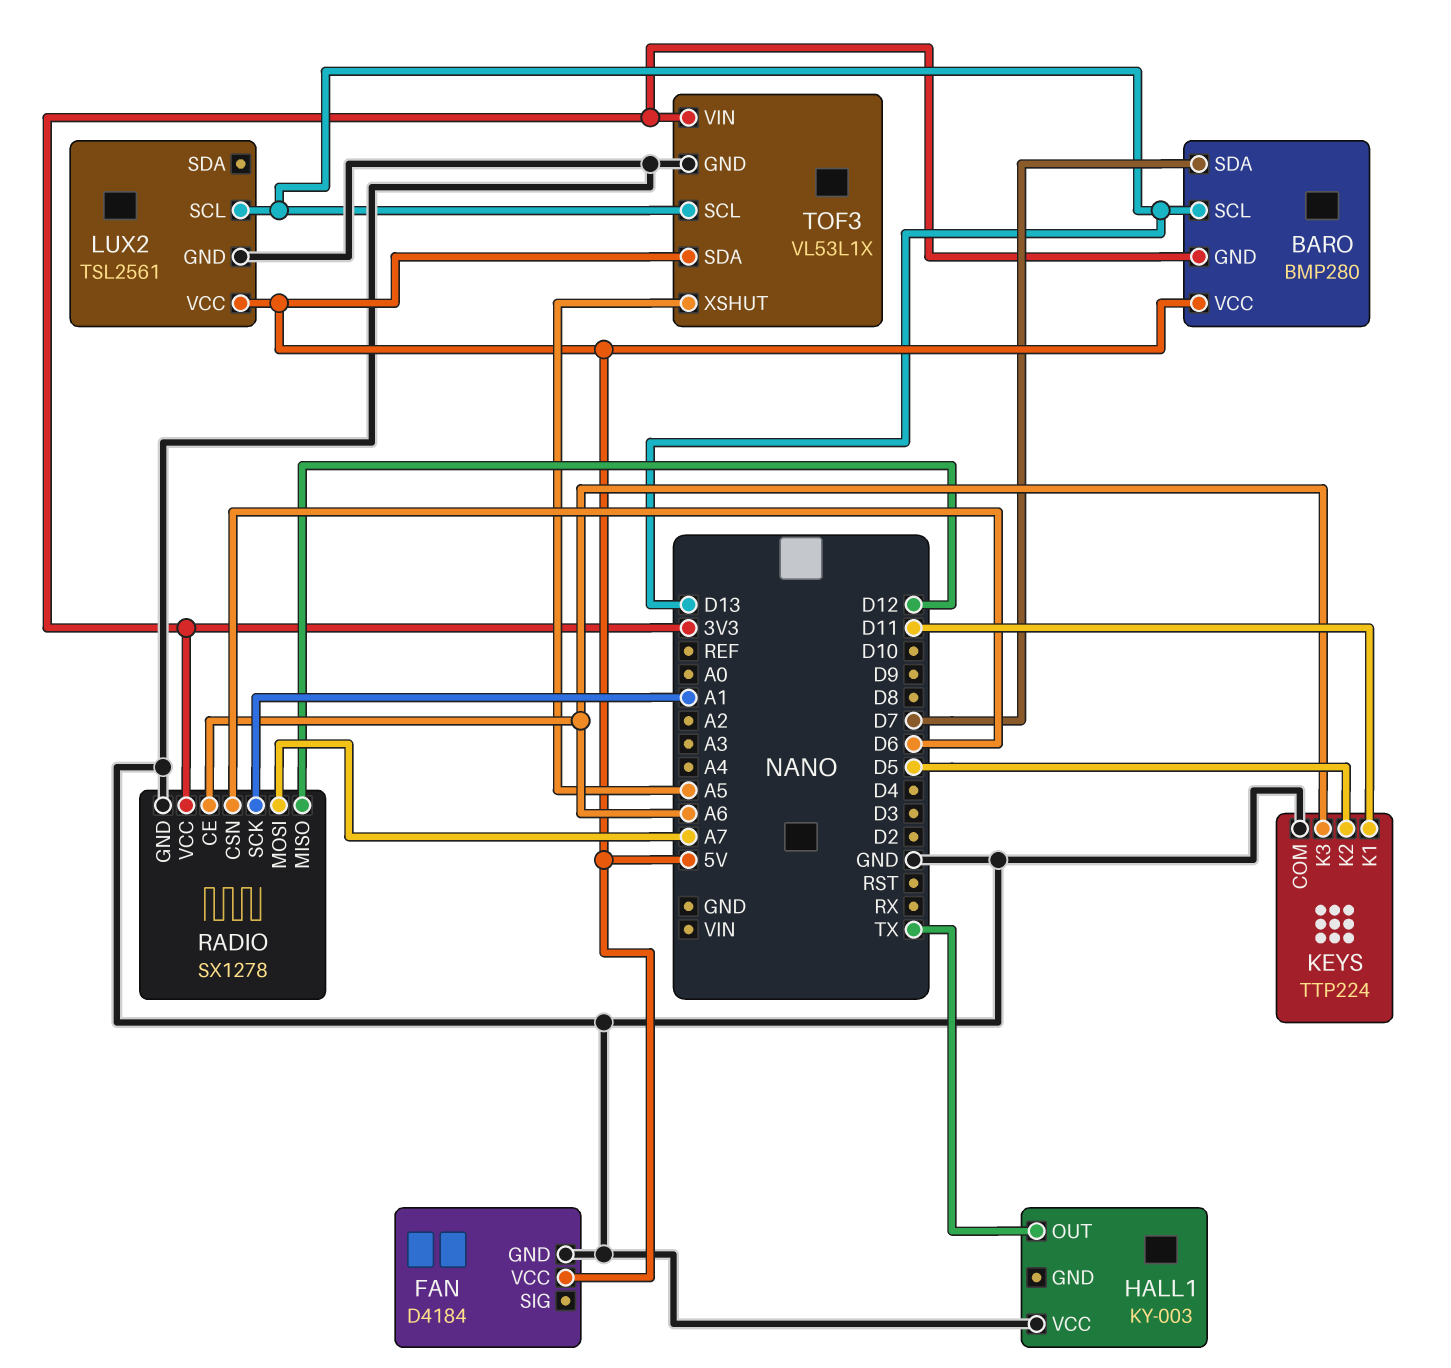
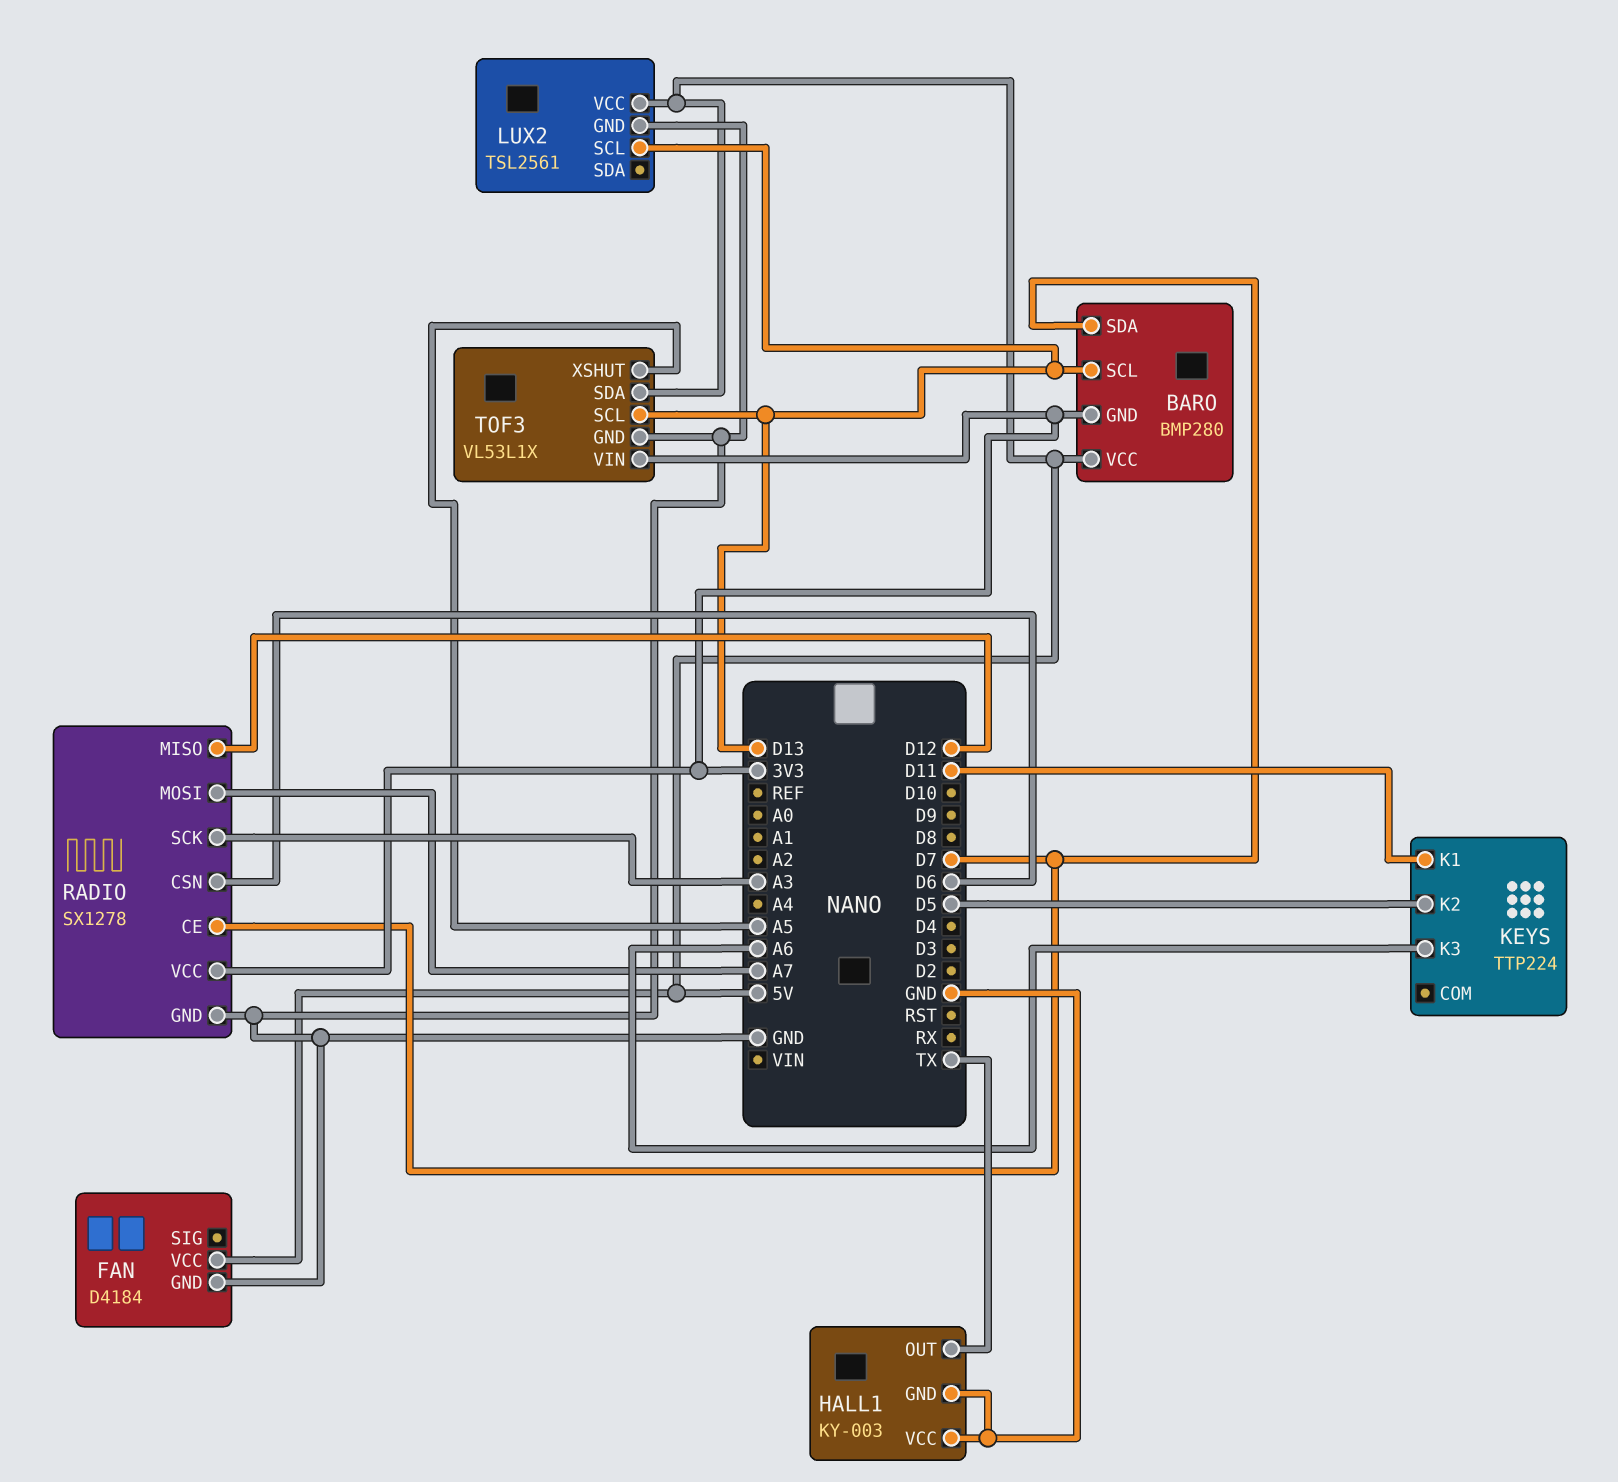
HALL1 pin GND: none -> GND
KEYS pin COM: GND -> none
RADIO pin CE: A6 -> D7
RADIO pin SCK: A1 -> A3

